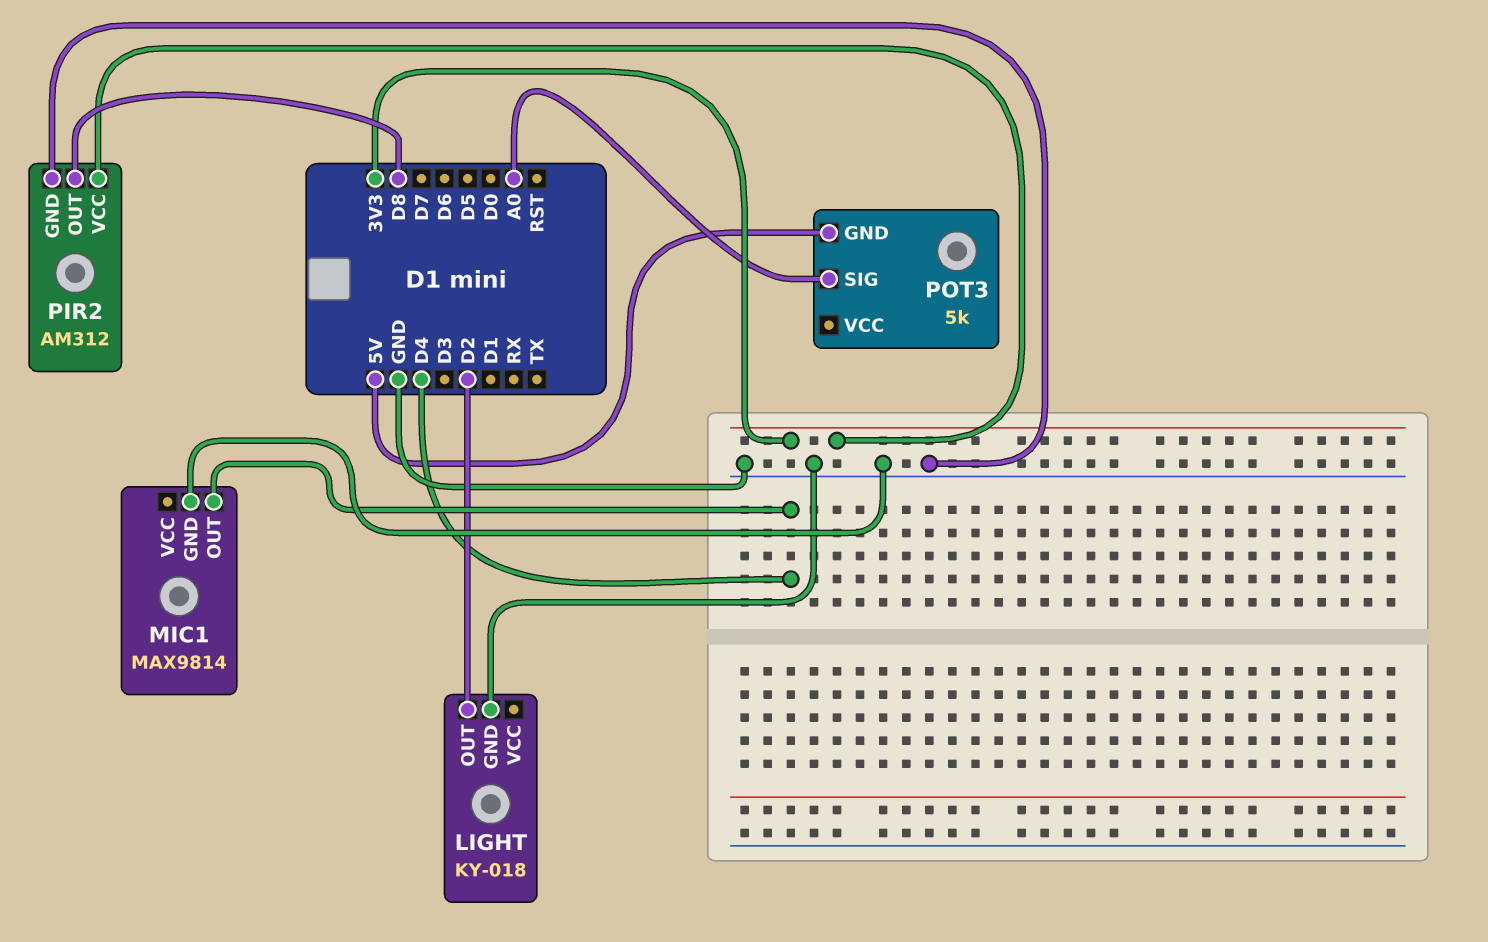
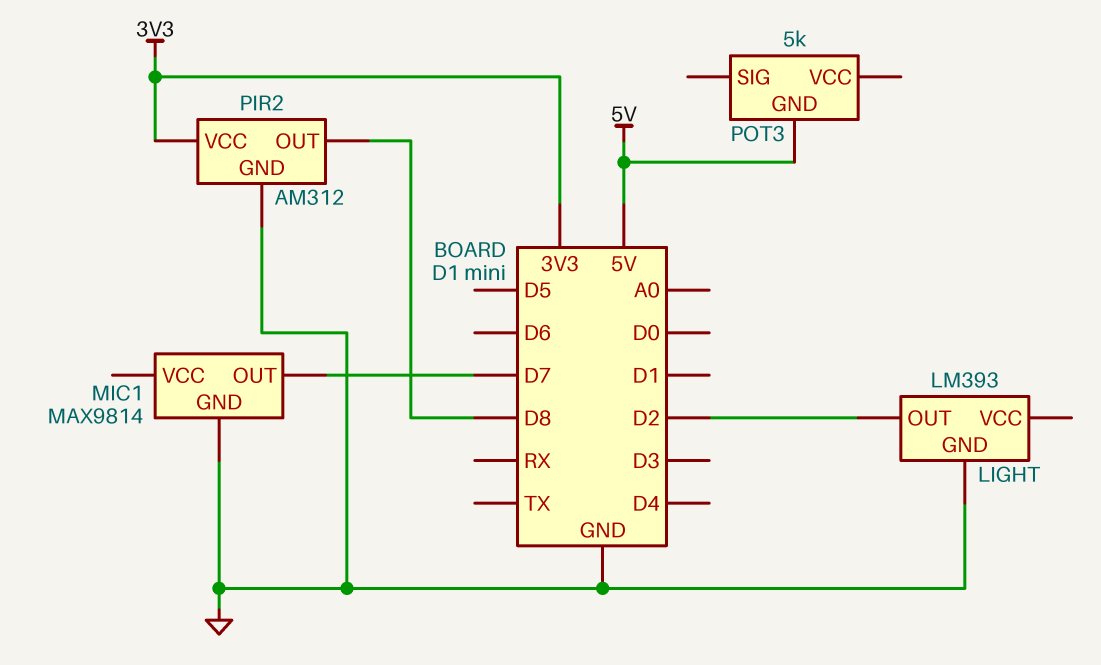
LIGHT: KY-018 -> LM393
MIC1 pin OUT: D4 -> D7
POT3 pin SIG: A0 -> none

